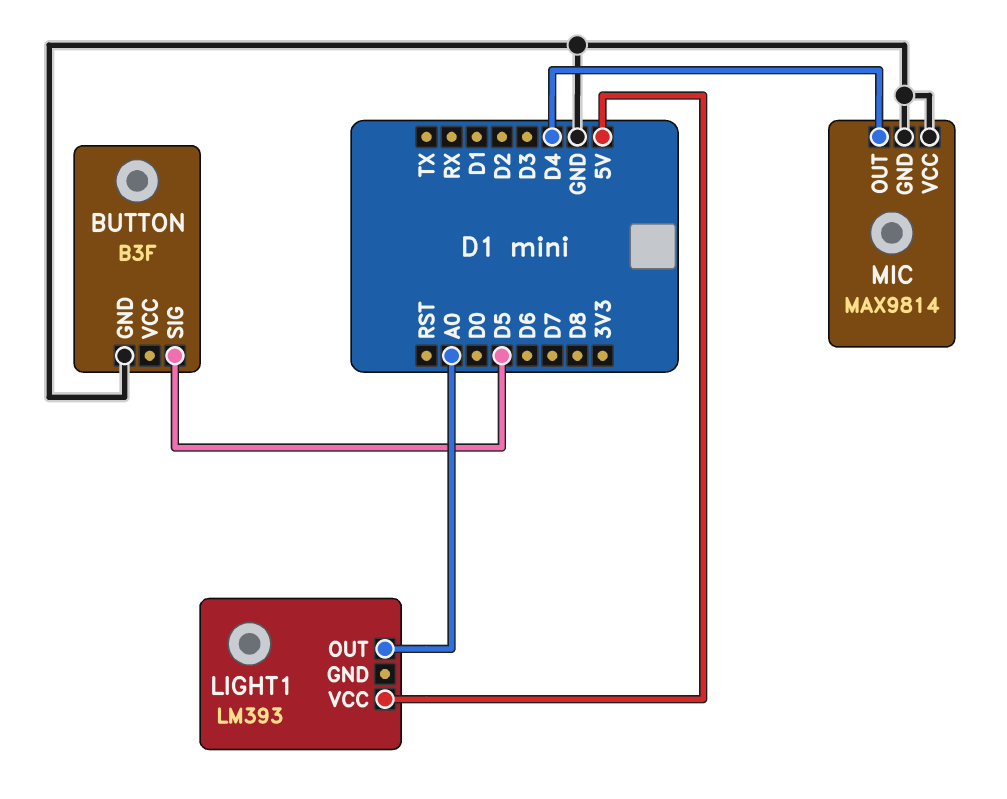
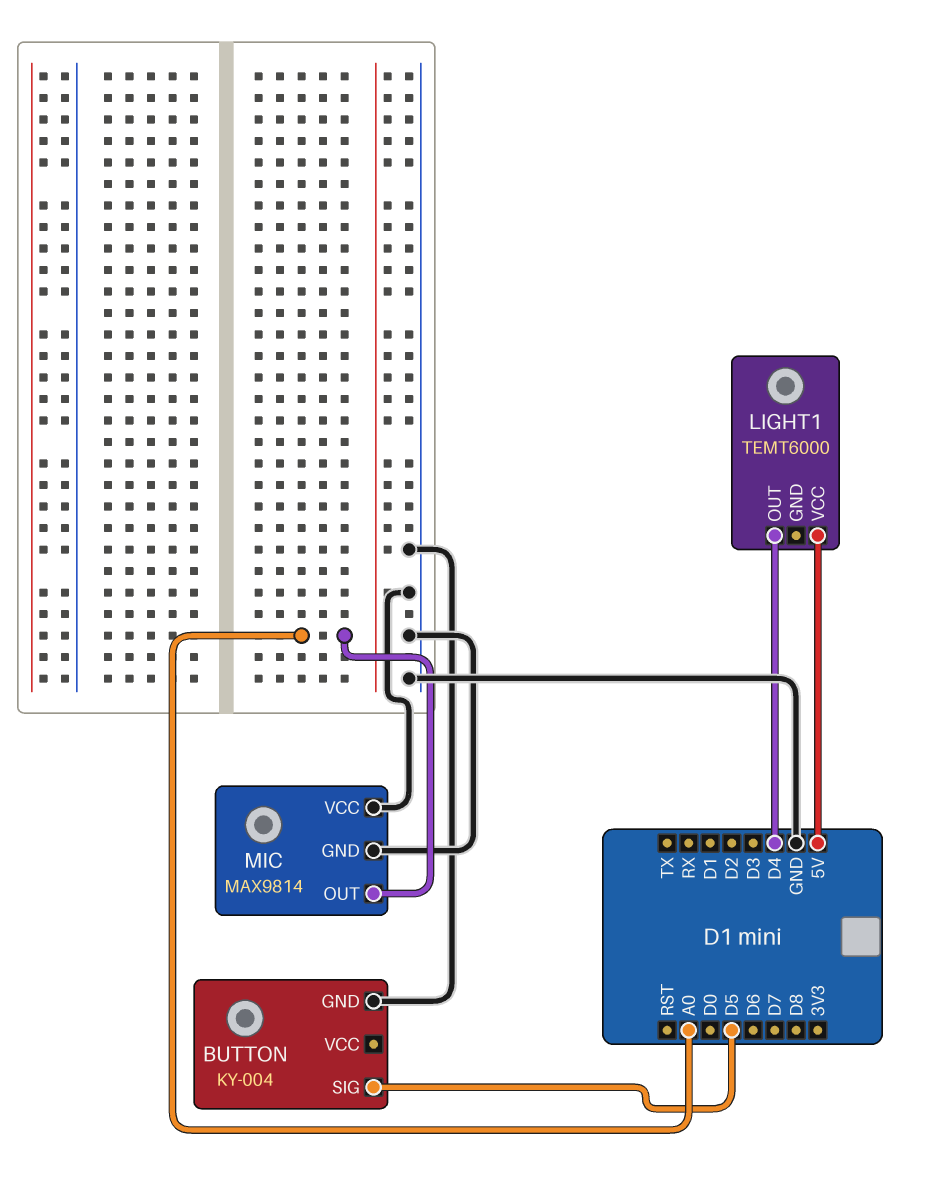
BUTTON: B3F -> KY-004
LIGHT1: LM393 -> TEMT6000
LIGHT1 pin OUT: A0 -> D4
MIC pin OUT: D4 -> A0

